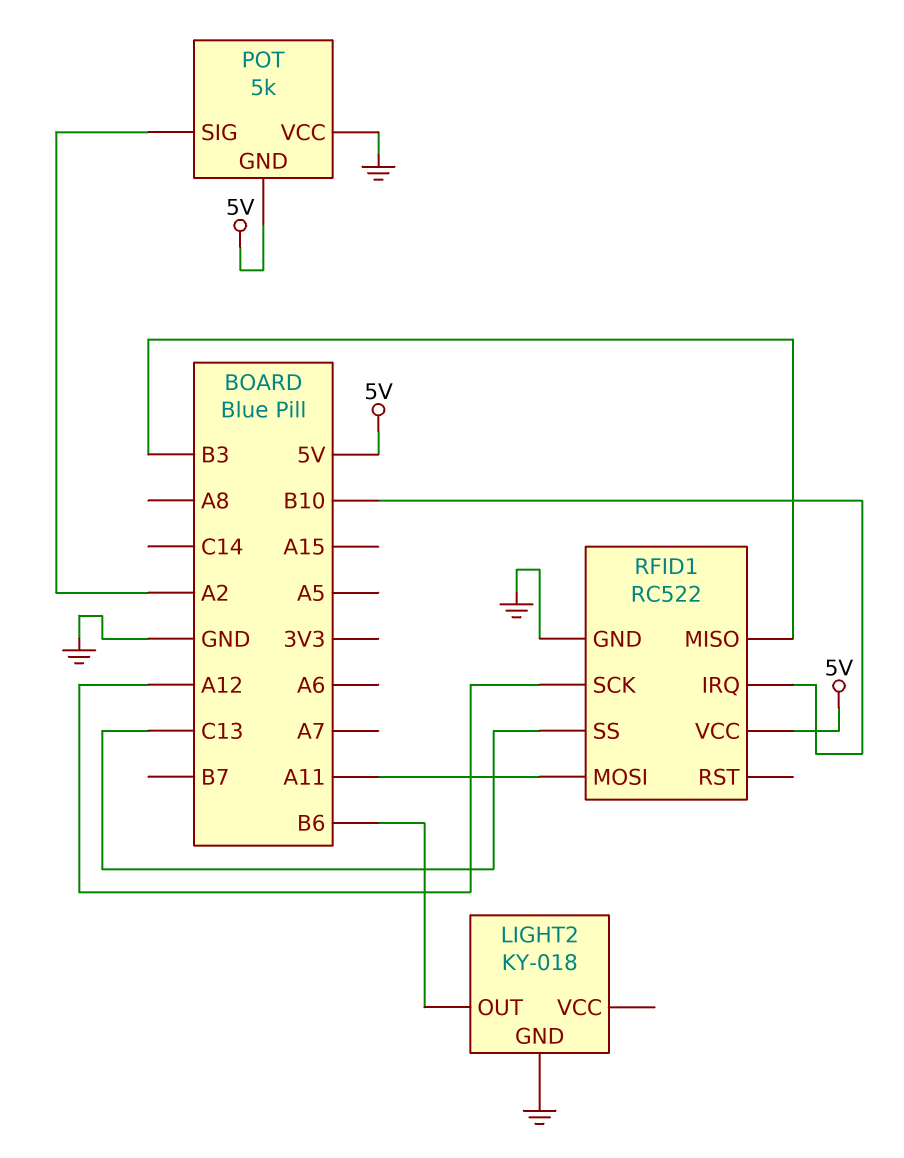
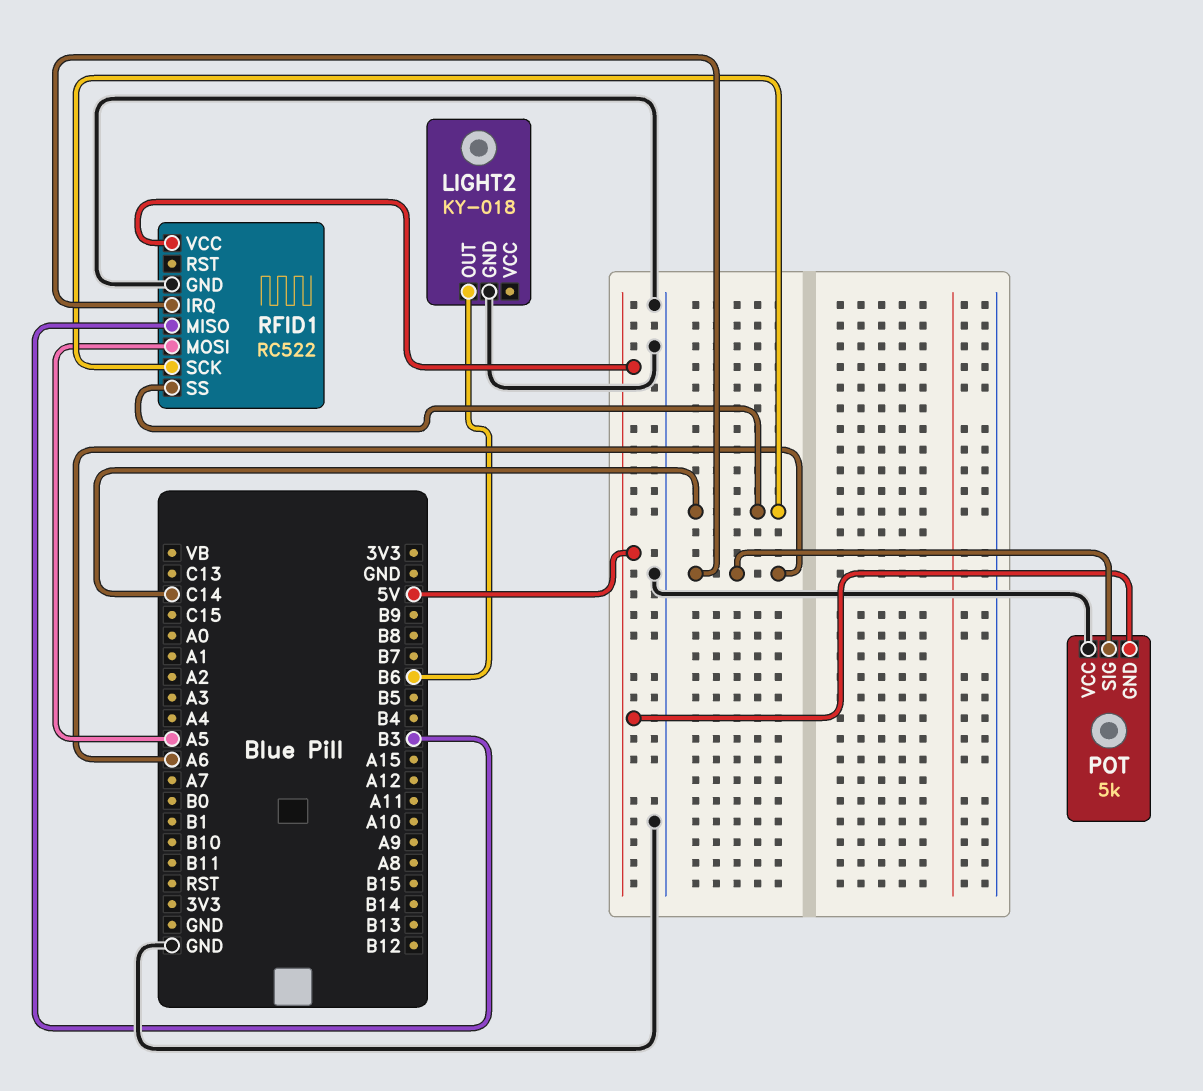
POT pin SIG: A2 -> A6
RFID1 pin IRQ: B10 -> A6
RFID1 pin MOSI: A11 -> A5
RFID1 pin SCK: A12 -> C14
RFID1 pin SS: C13 -> C14

